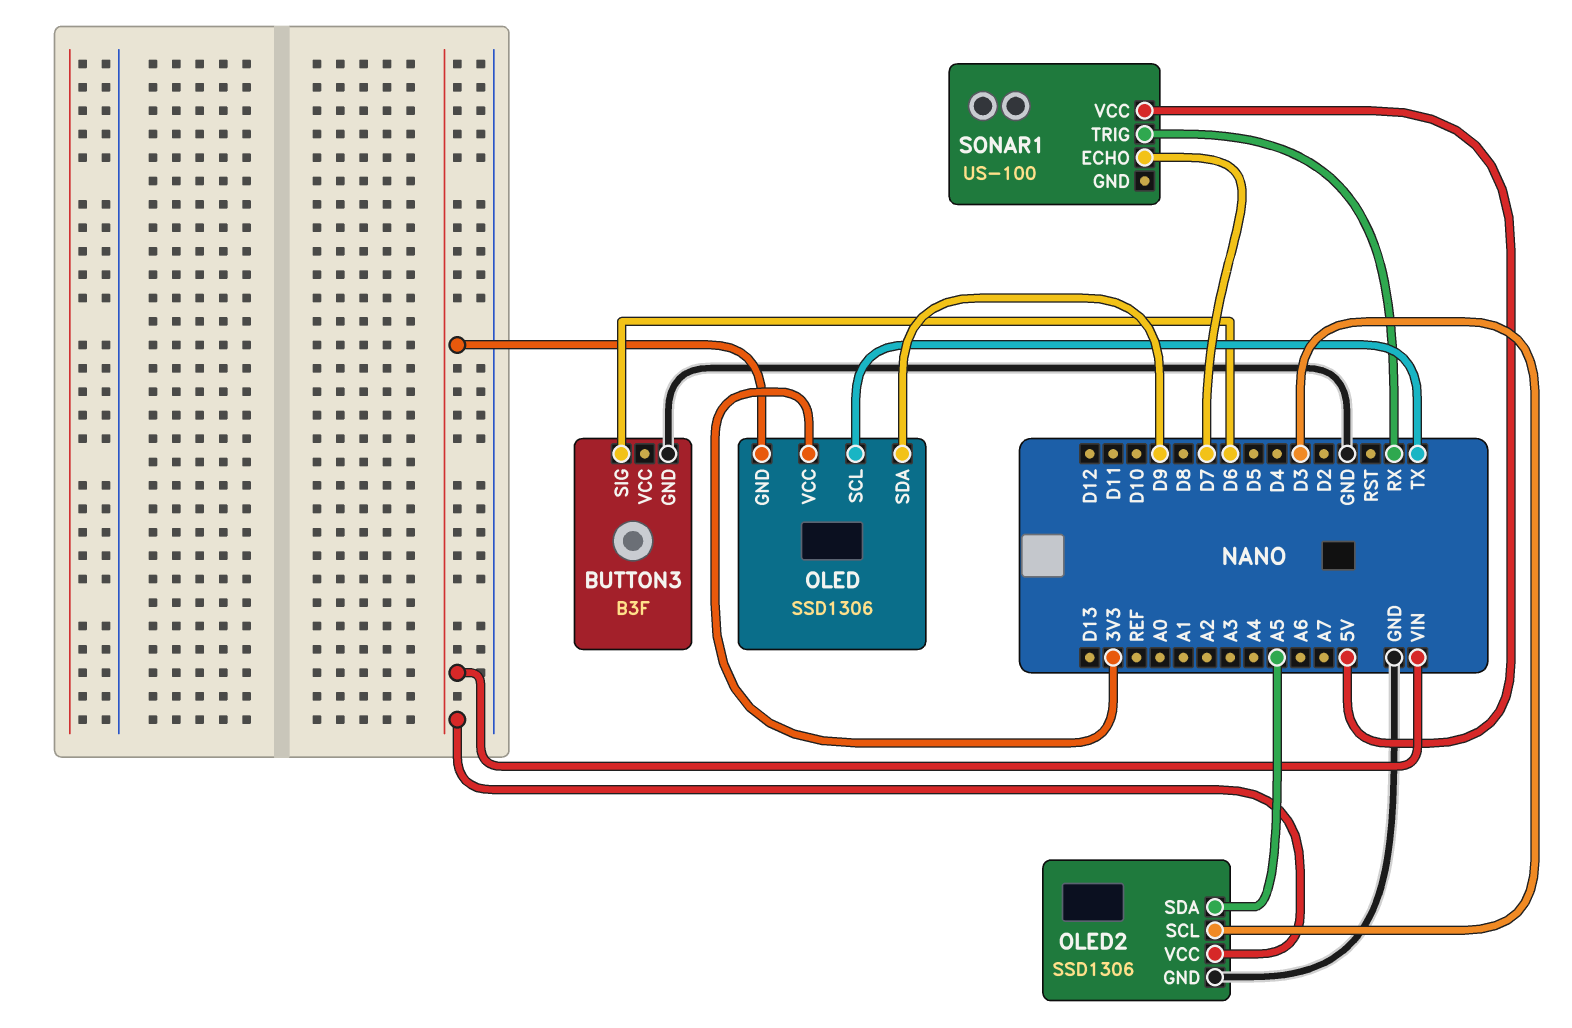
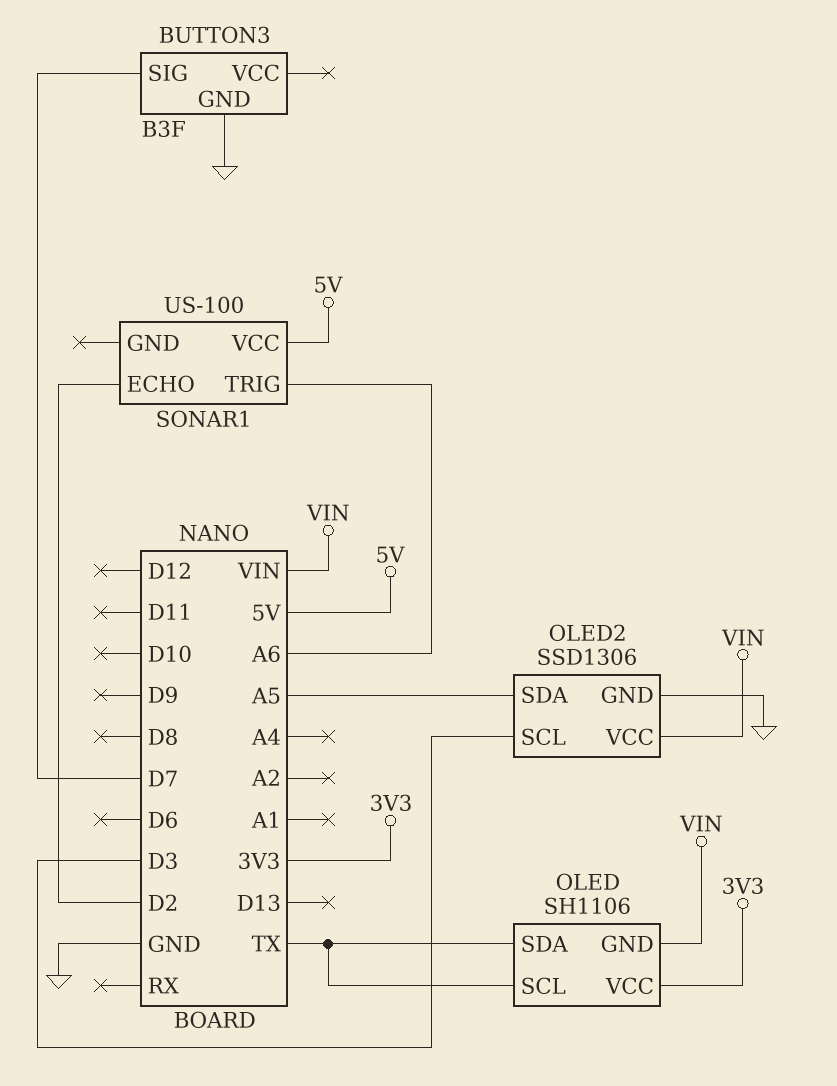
BUTTON3 pin SIG: D6 -> D7
OLED: SSD1306 -> SH1106
OLED pin SDA: D9 -> TX
SONAR1 pin ECHO: D7 -> D2
SONAR1 pin TRIG: RX -> A6

